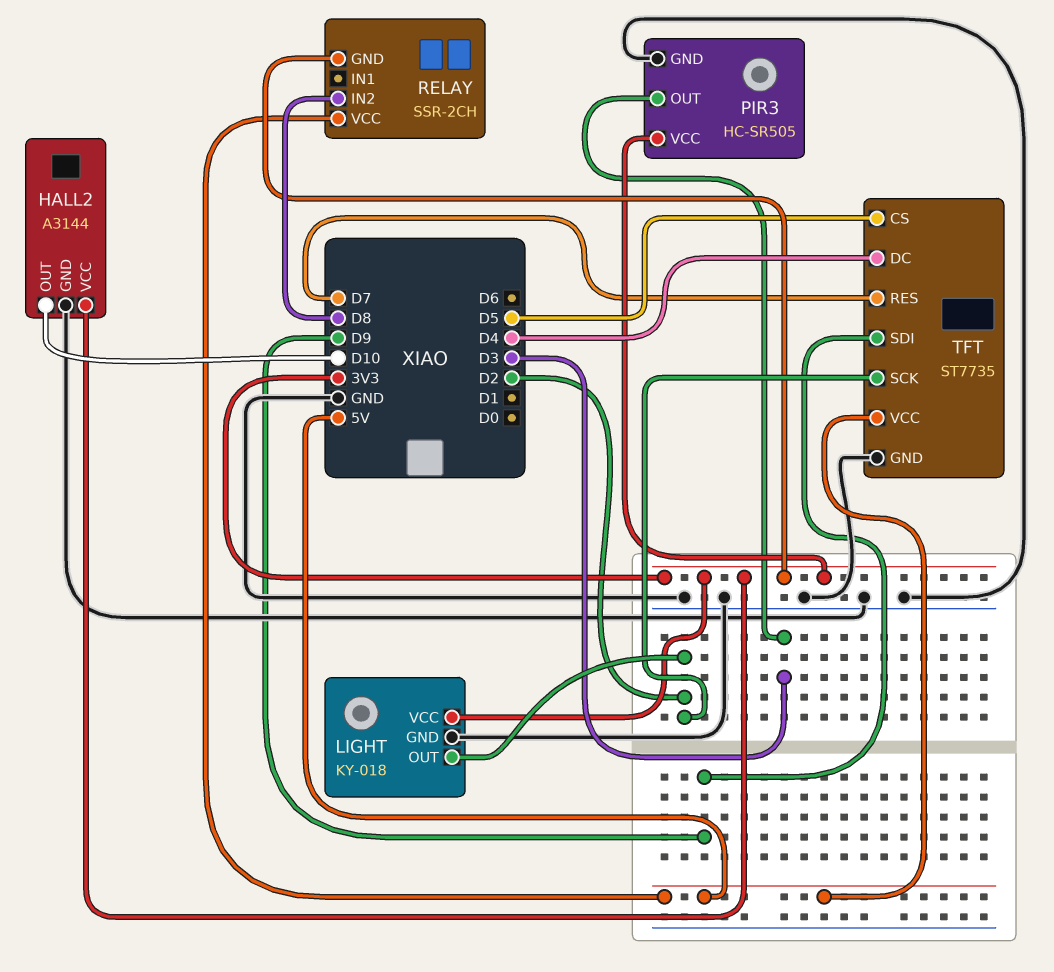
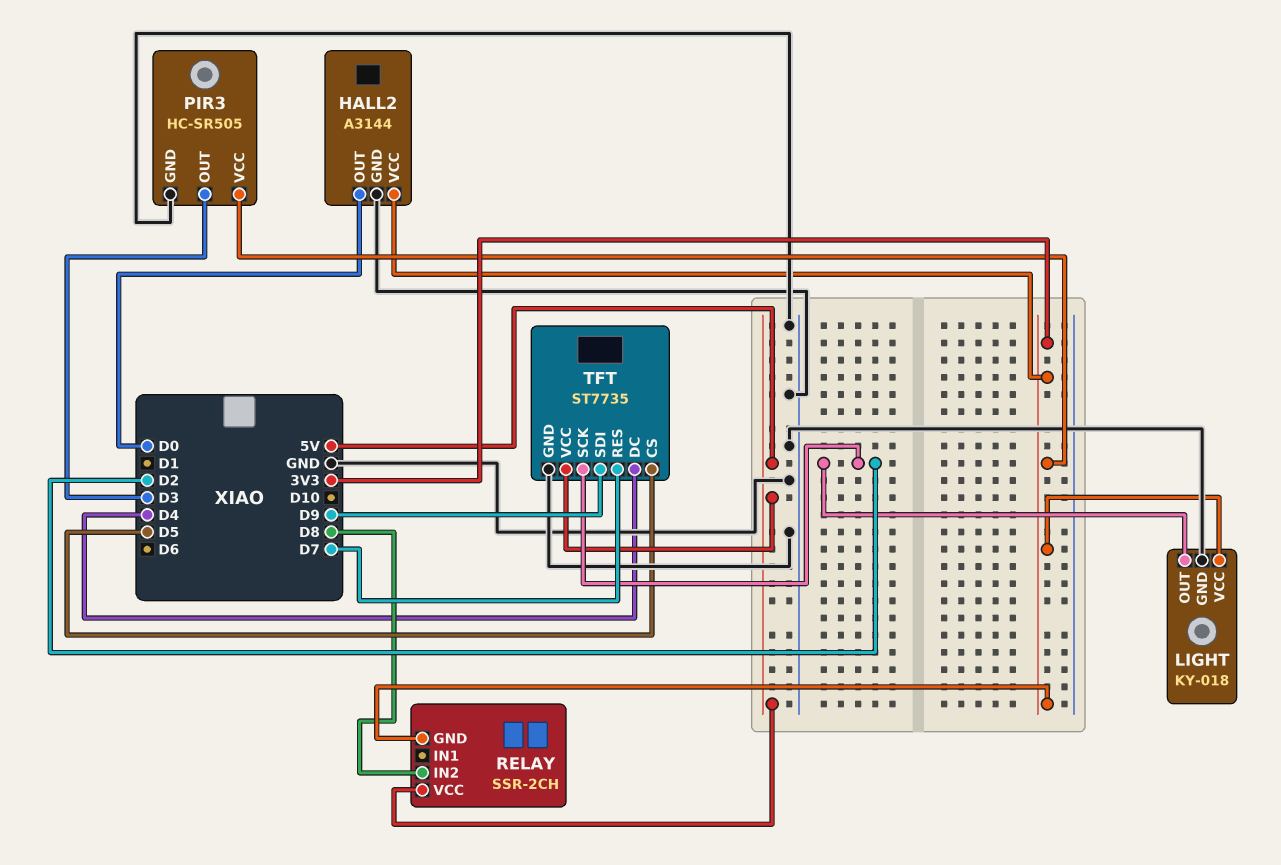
HALL2 pin OUT: D10 -> D0

